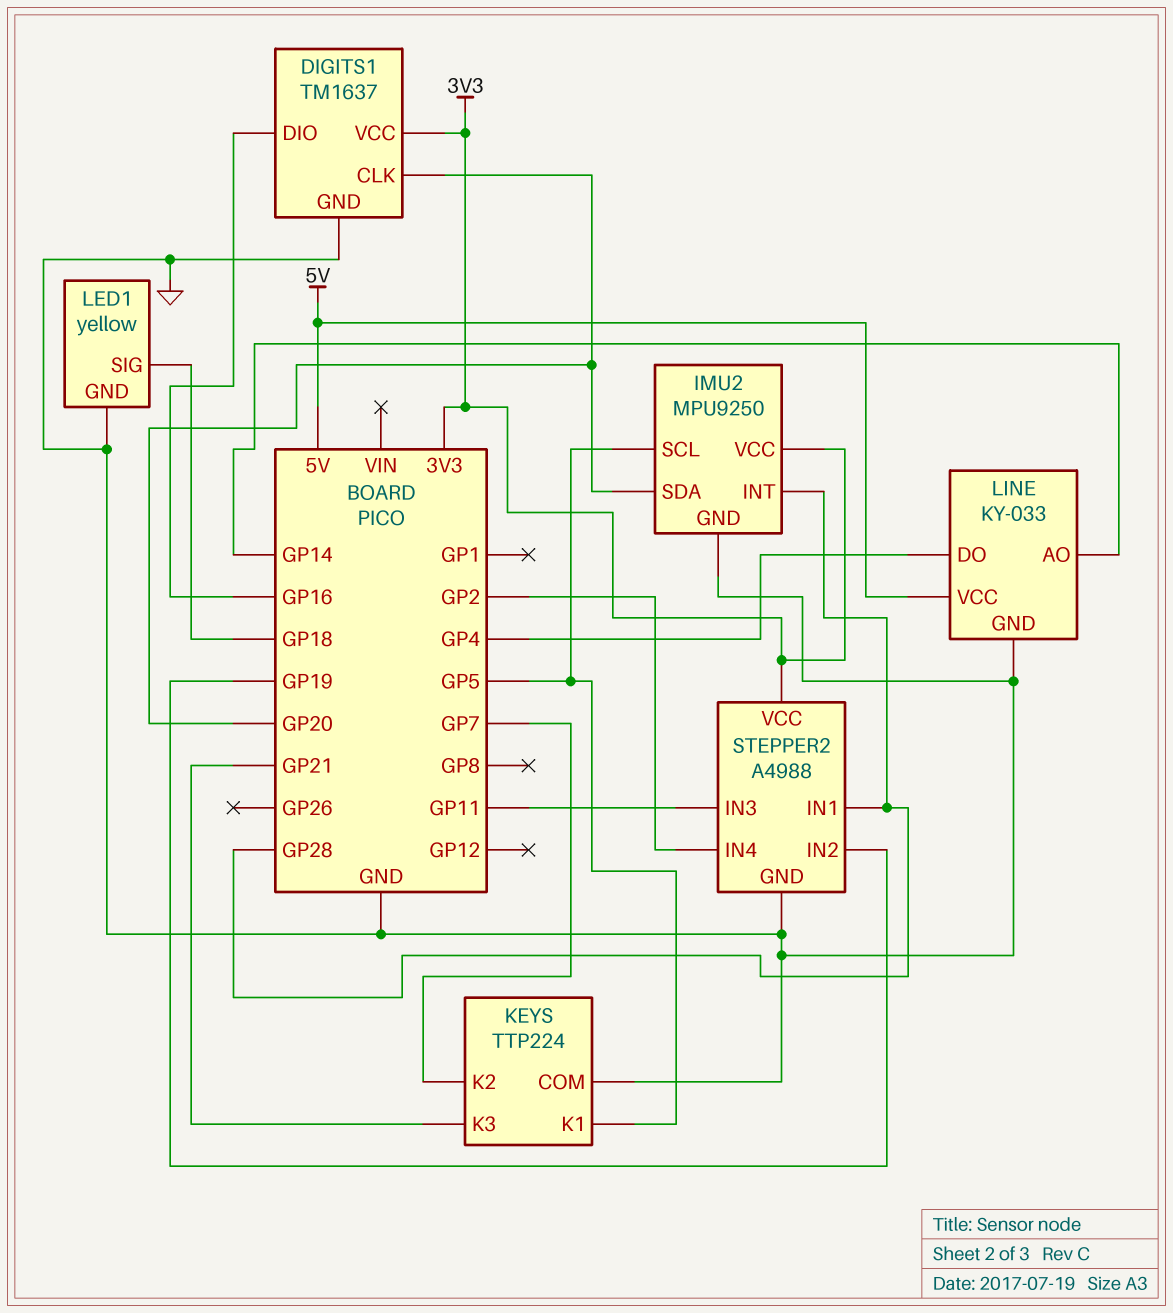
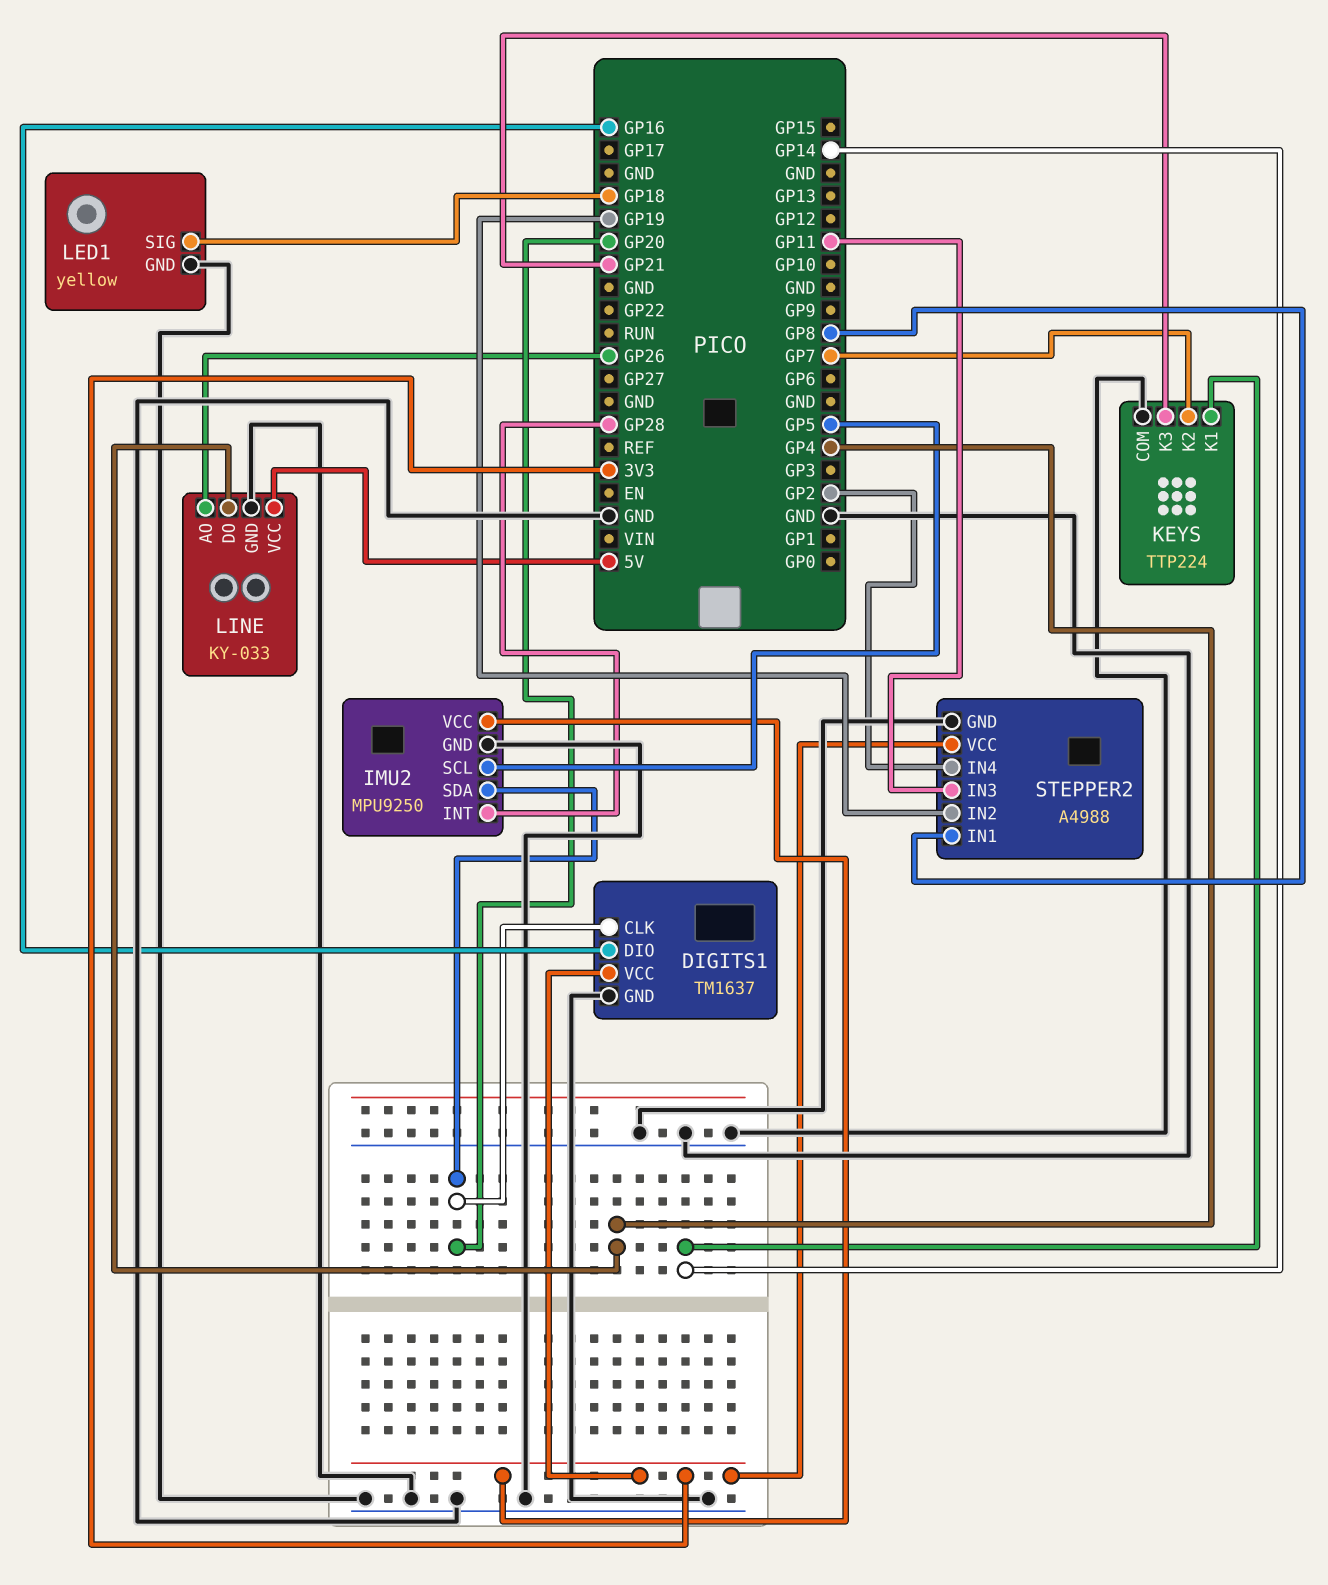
KEYS pin K1: GP5 -> GP14
LINE pin AO: GP14 -> GP26
STEPPER2 pin IN1: GP28 -> GP8

